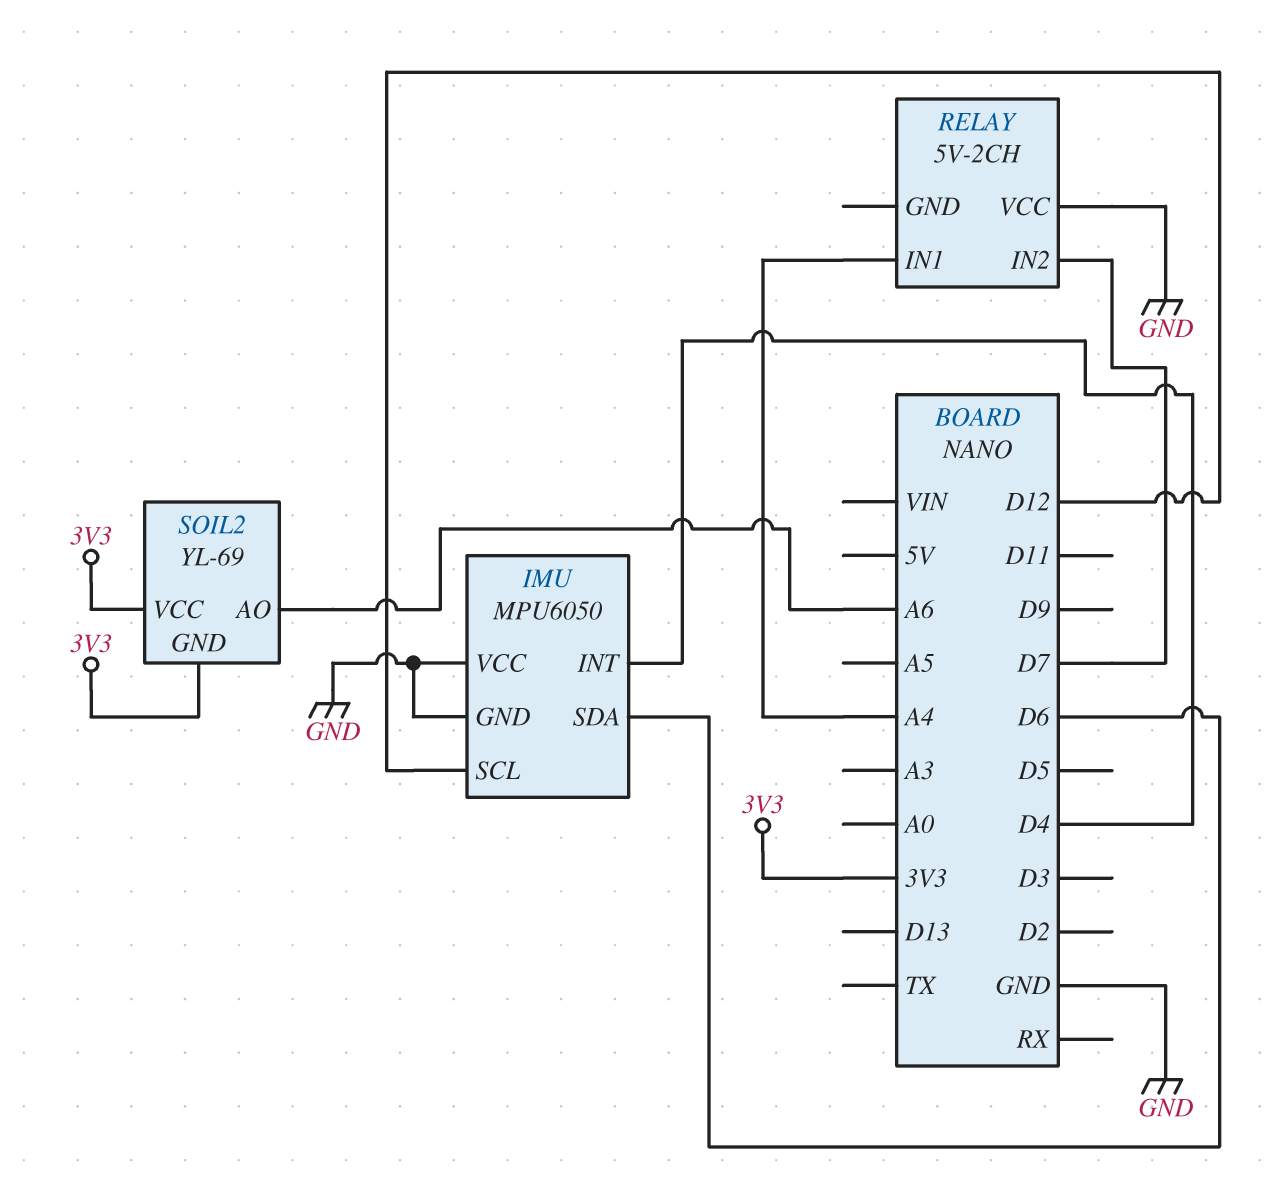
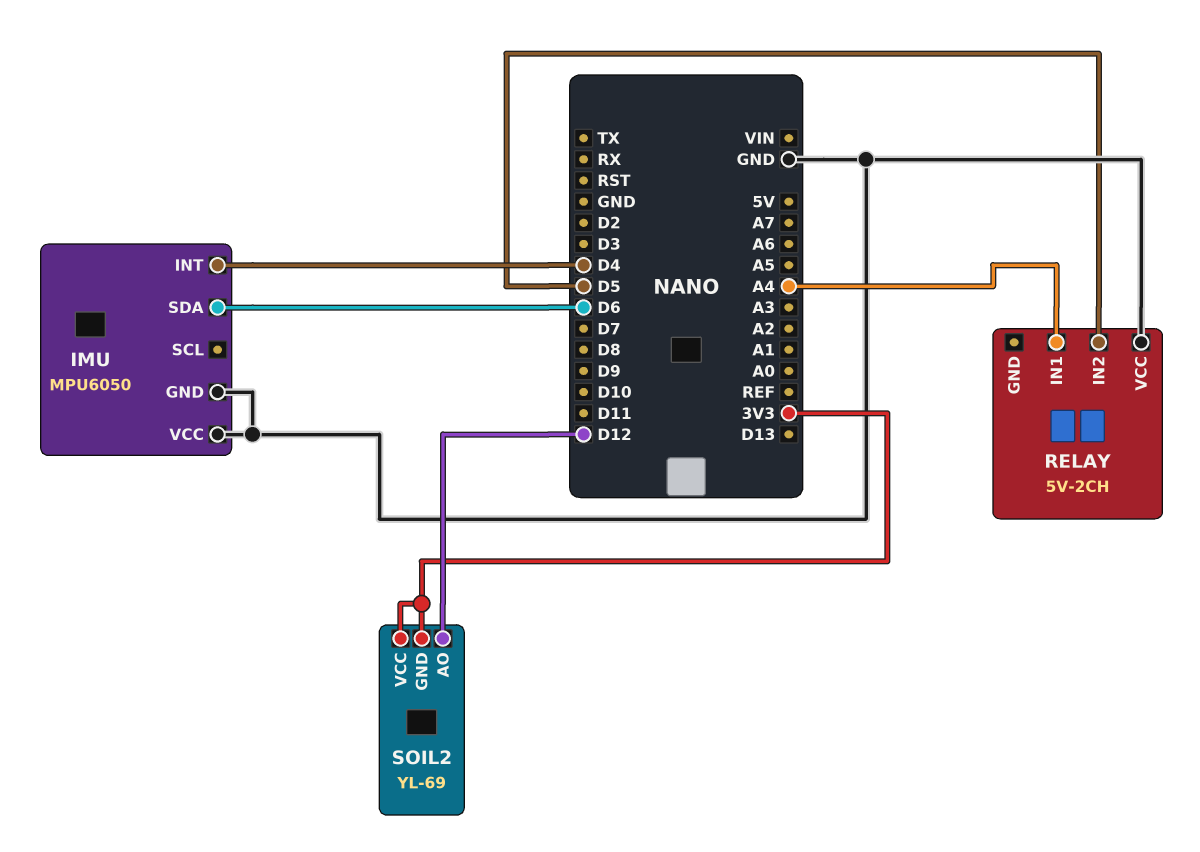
IMU pin SCL: D12 -> none
RELAY pin IN2: D7 -> D5
SOIL2 pin AO: A6 -> D12

